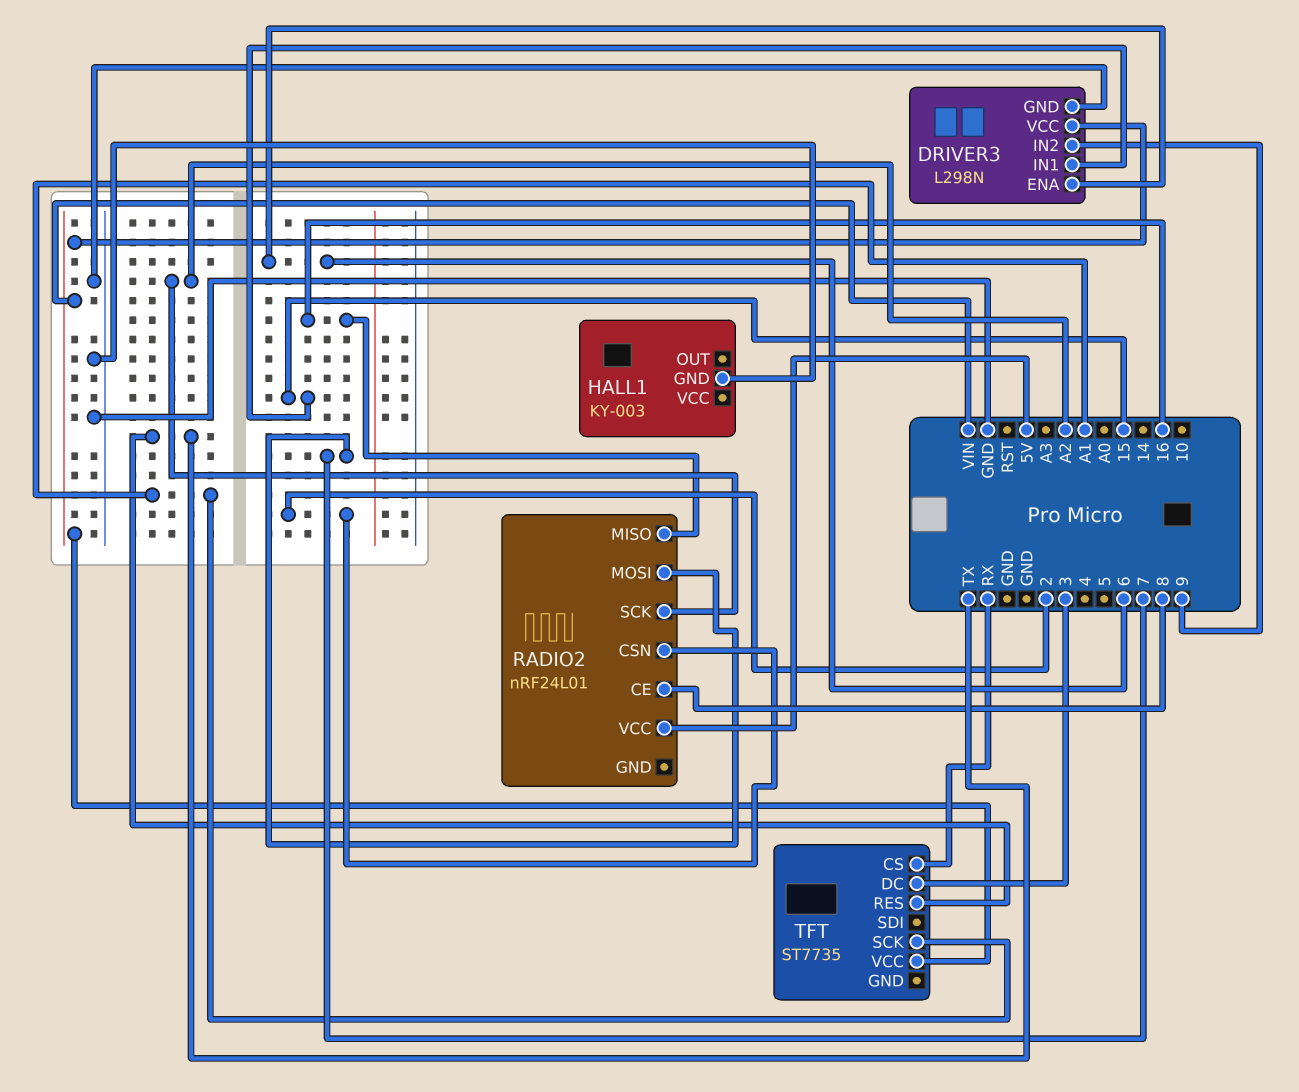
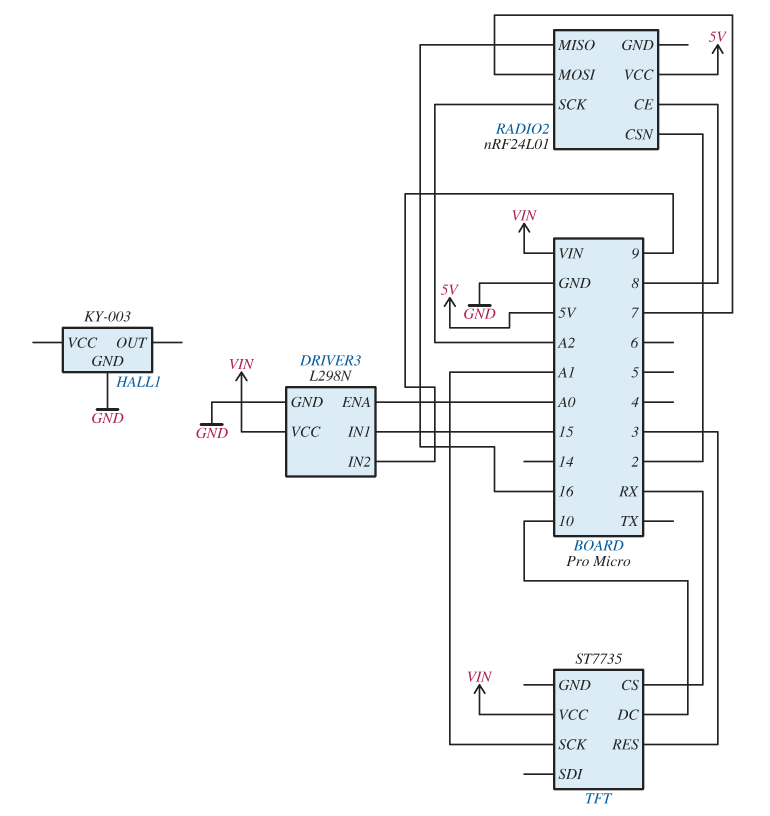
DRIVER3 pin ENA: 6 -> A0
TFT pin DC: 3 -> 10
TFT pin RES: TX -> 3

